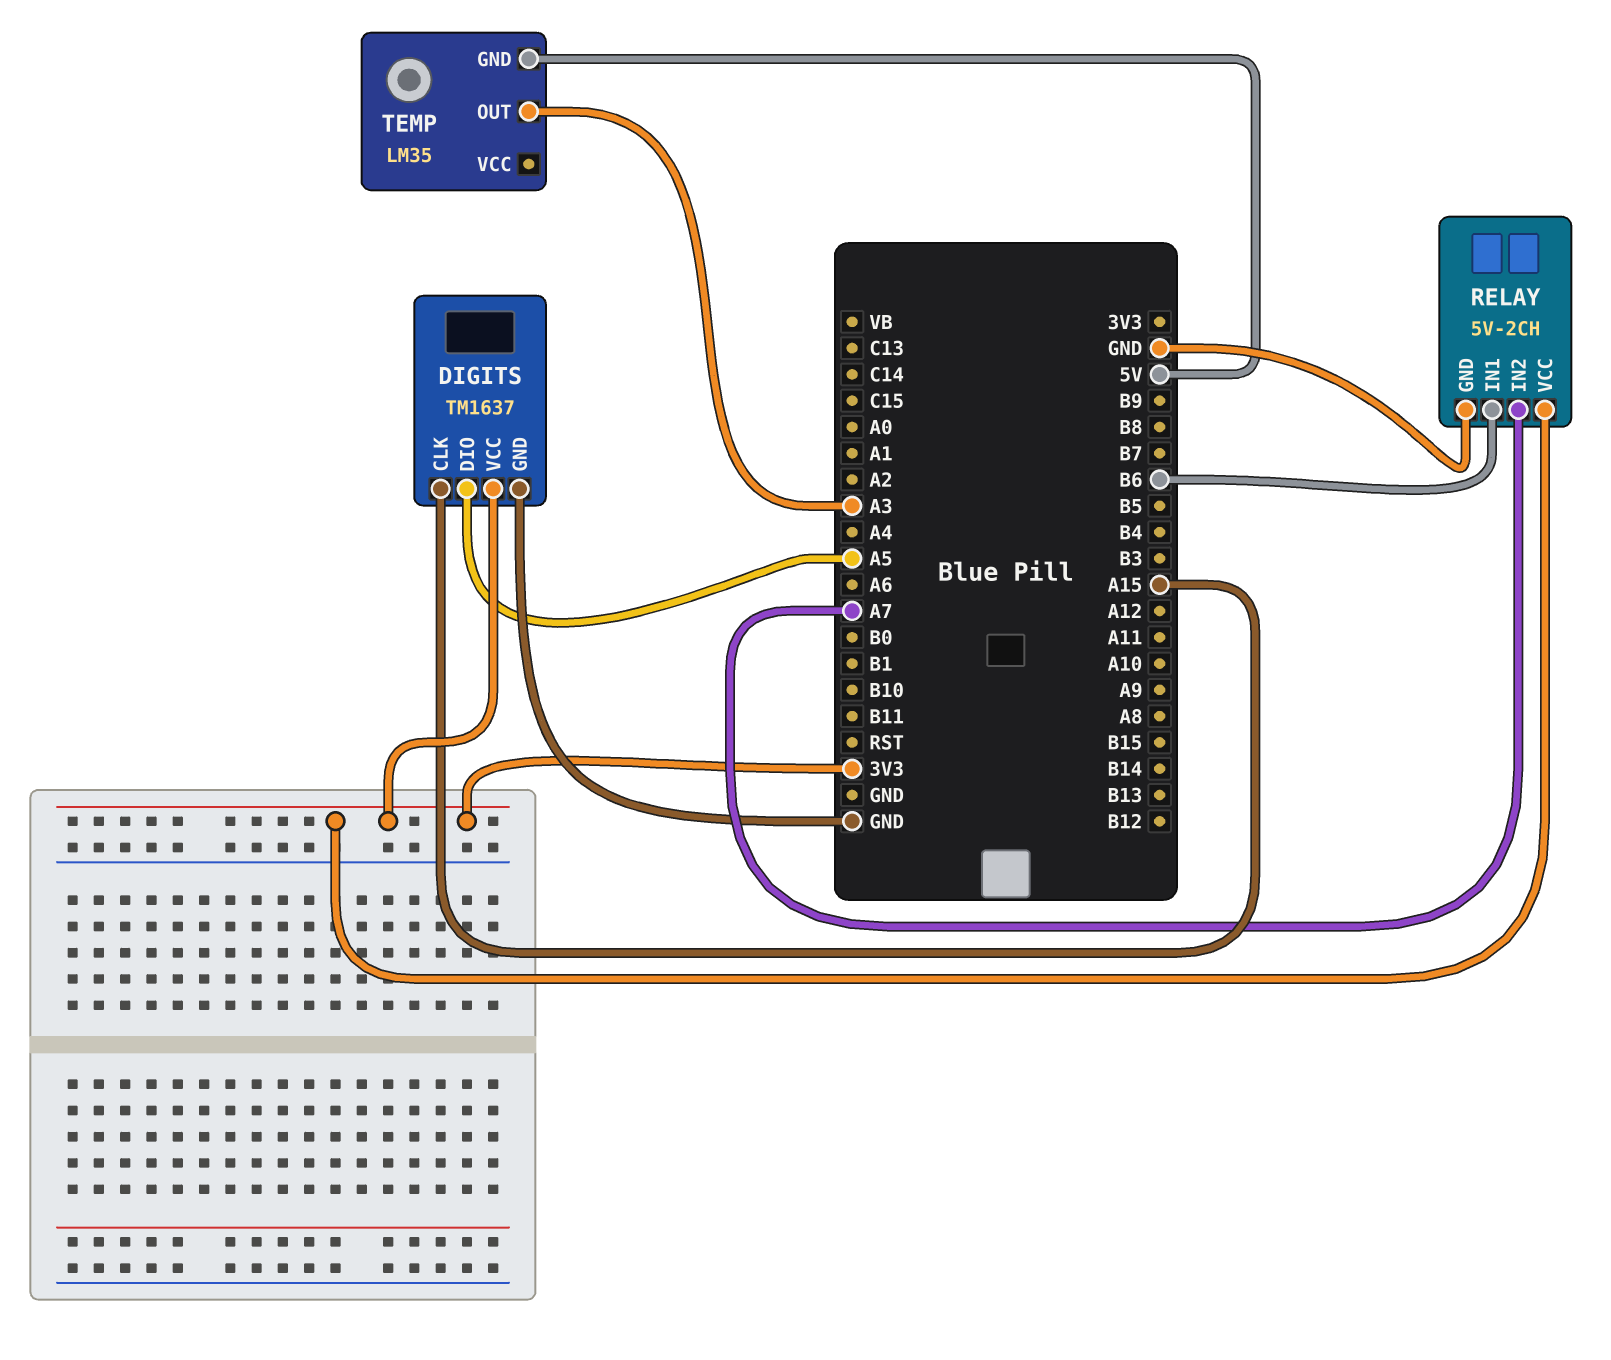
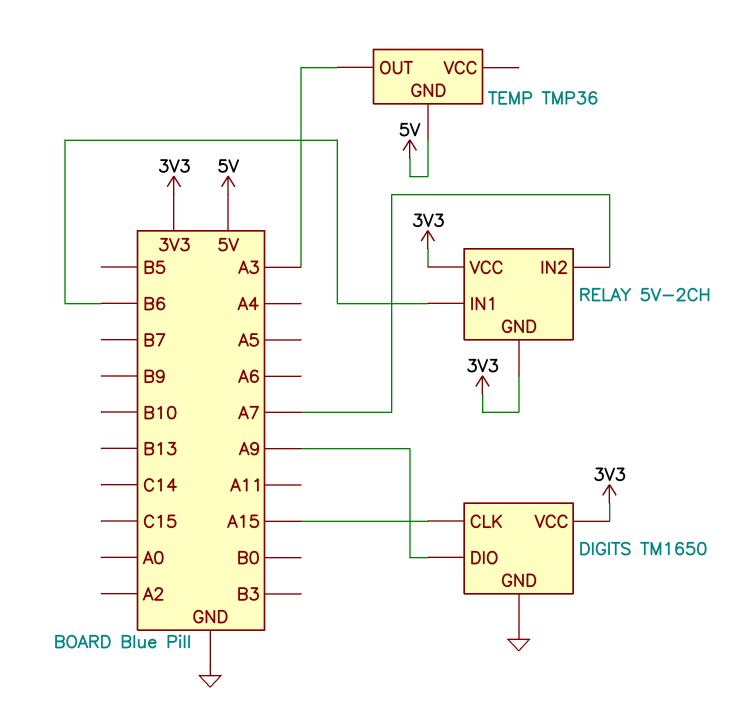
DIGITS: TM1637 -> TM1650
DIGITS pin DIO: A5 -> A9
RELAY pin GND: GND -> 3V3
TEMP: LM35 -> TMP36

